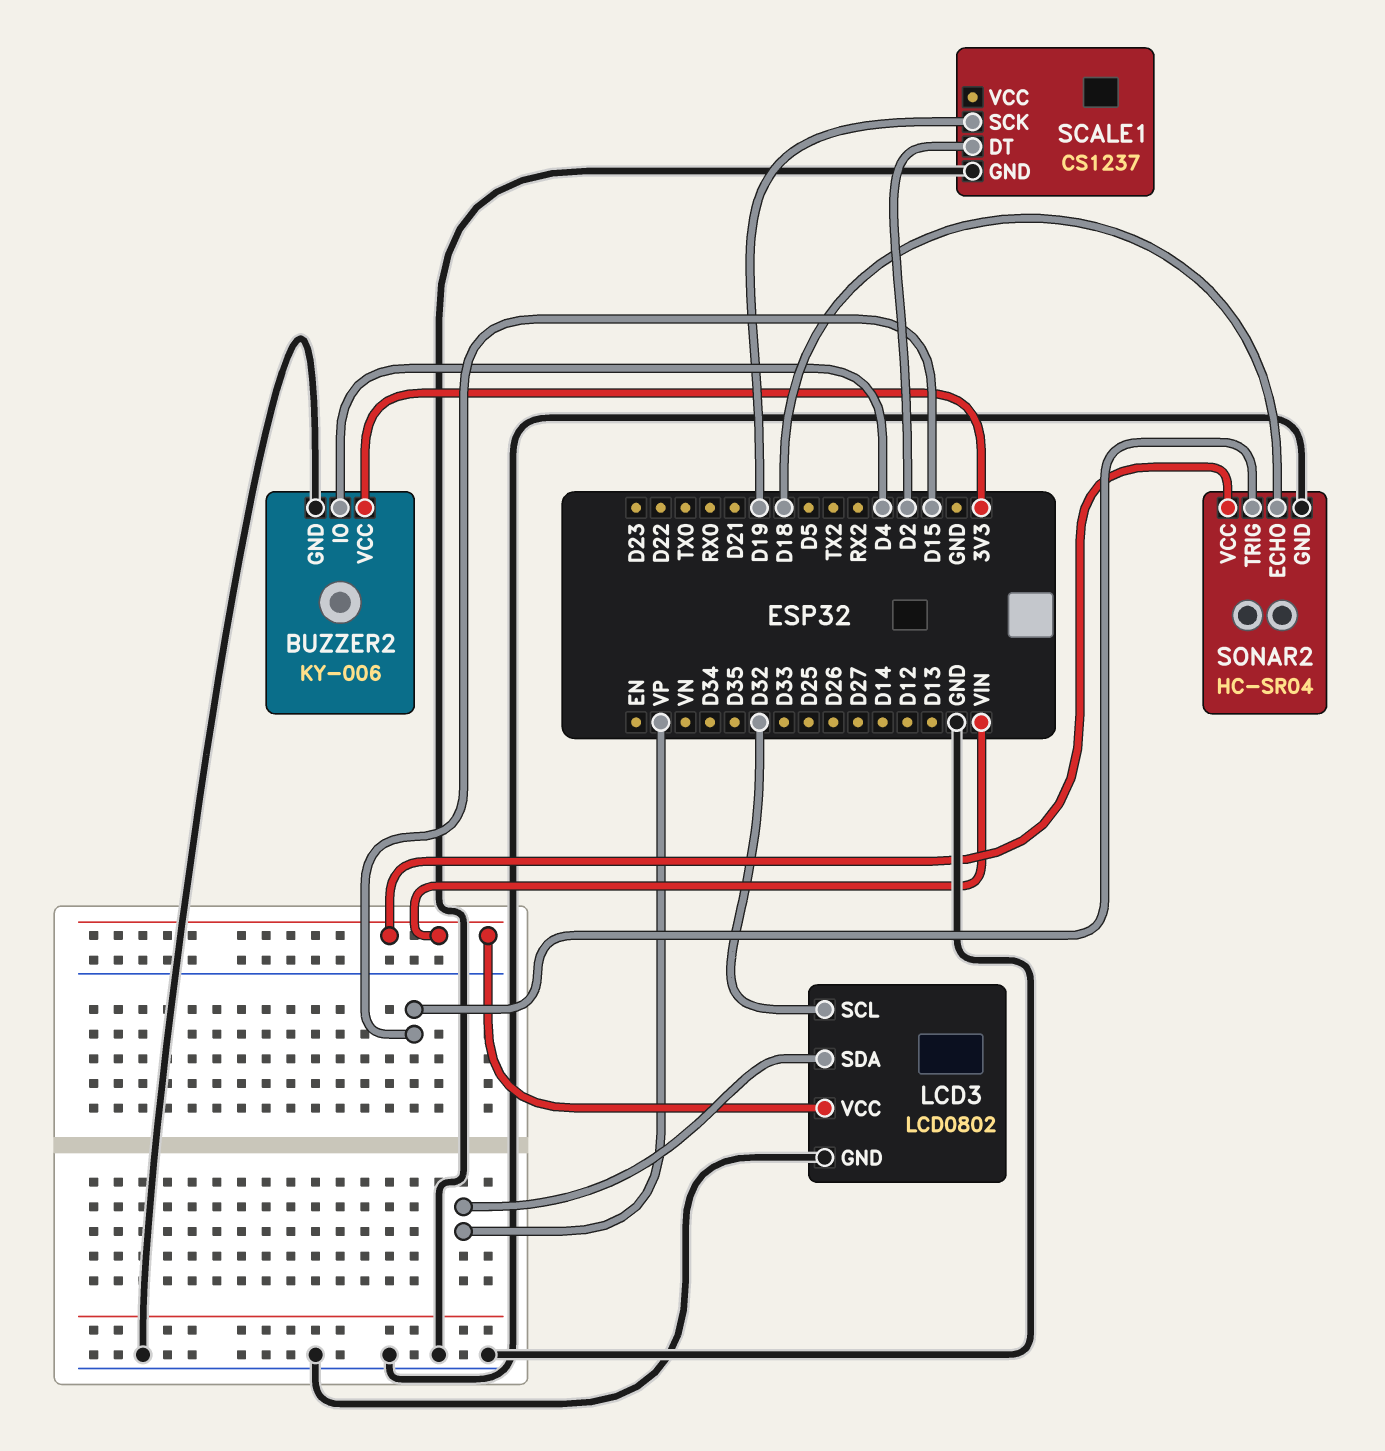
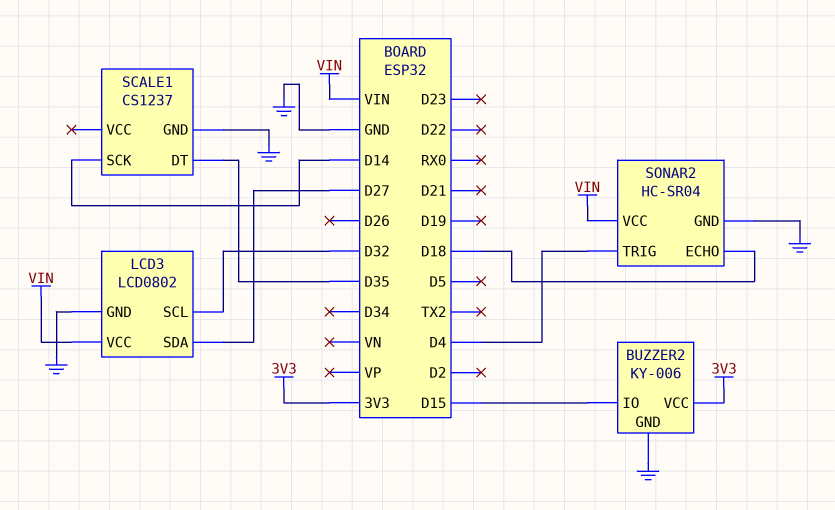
BUZZER2 pin IO: D4 -> D15
LCD3 pin SDA: VP -> D27
SCALE1 pin DT: D2 -> D35
SCALE1 pin SCK: D19 -> D14
SONAR2 pin TRIG: D15 -> D4

